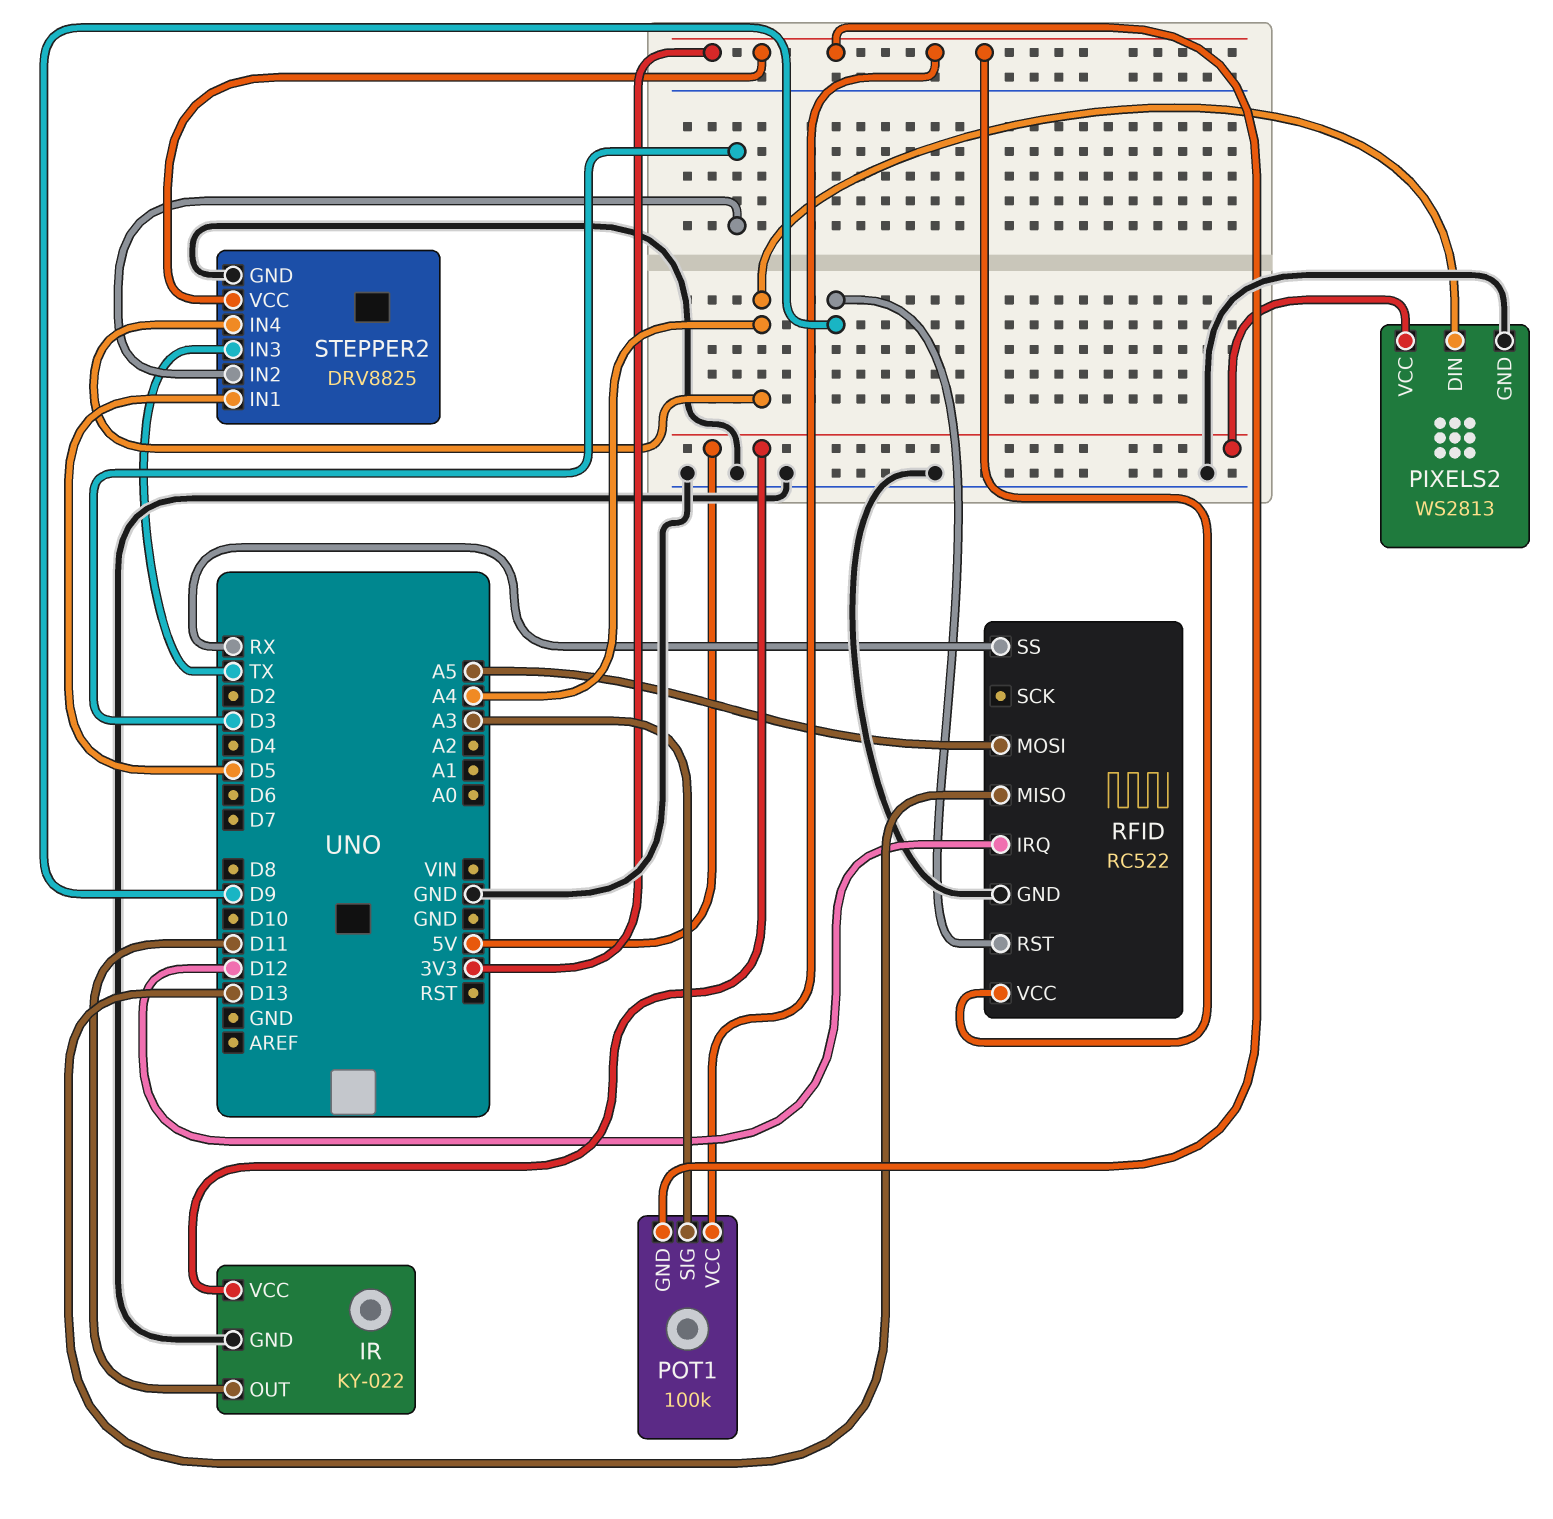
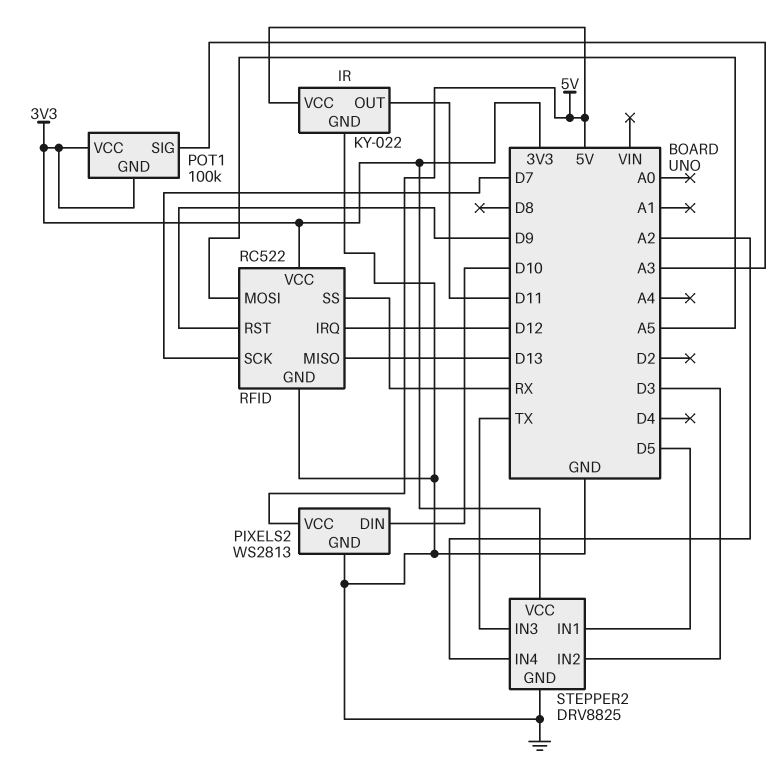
PIXELS2 pin DIN: A4 -> D10
RFID pin SCK: none -> D7
STEPPER2 pin IN4: A4 -> A2

